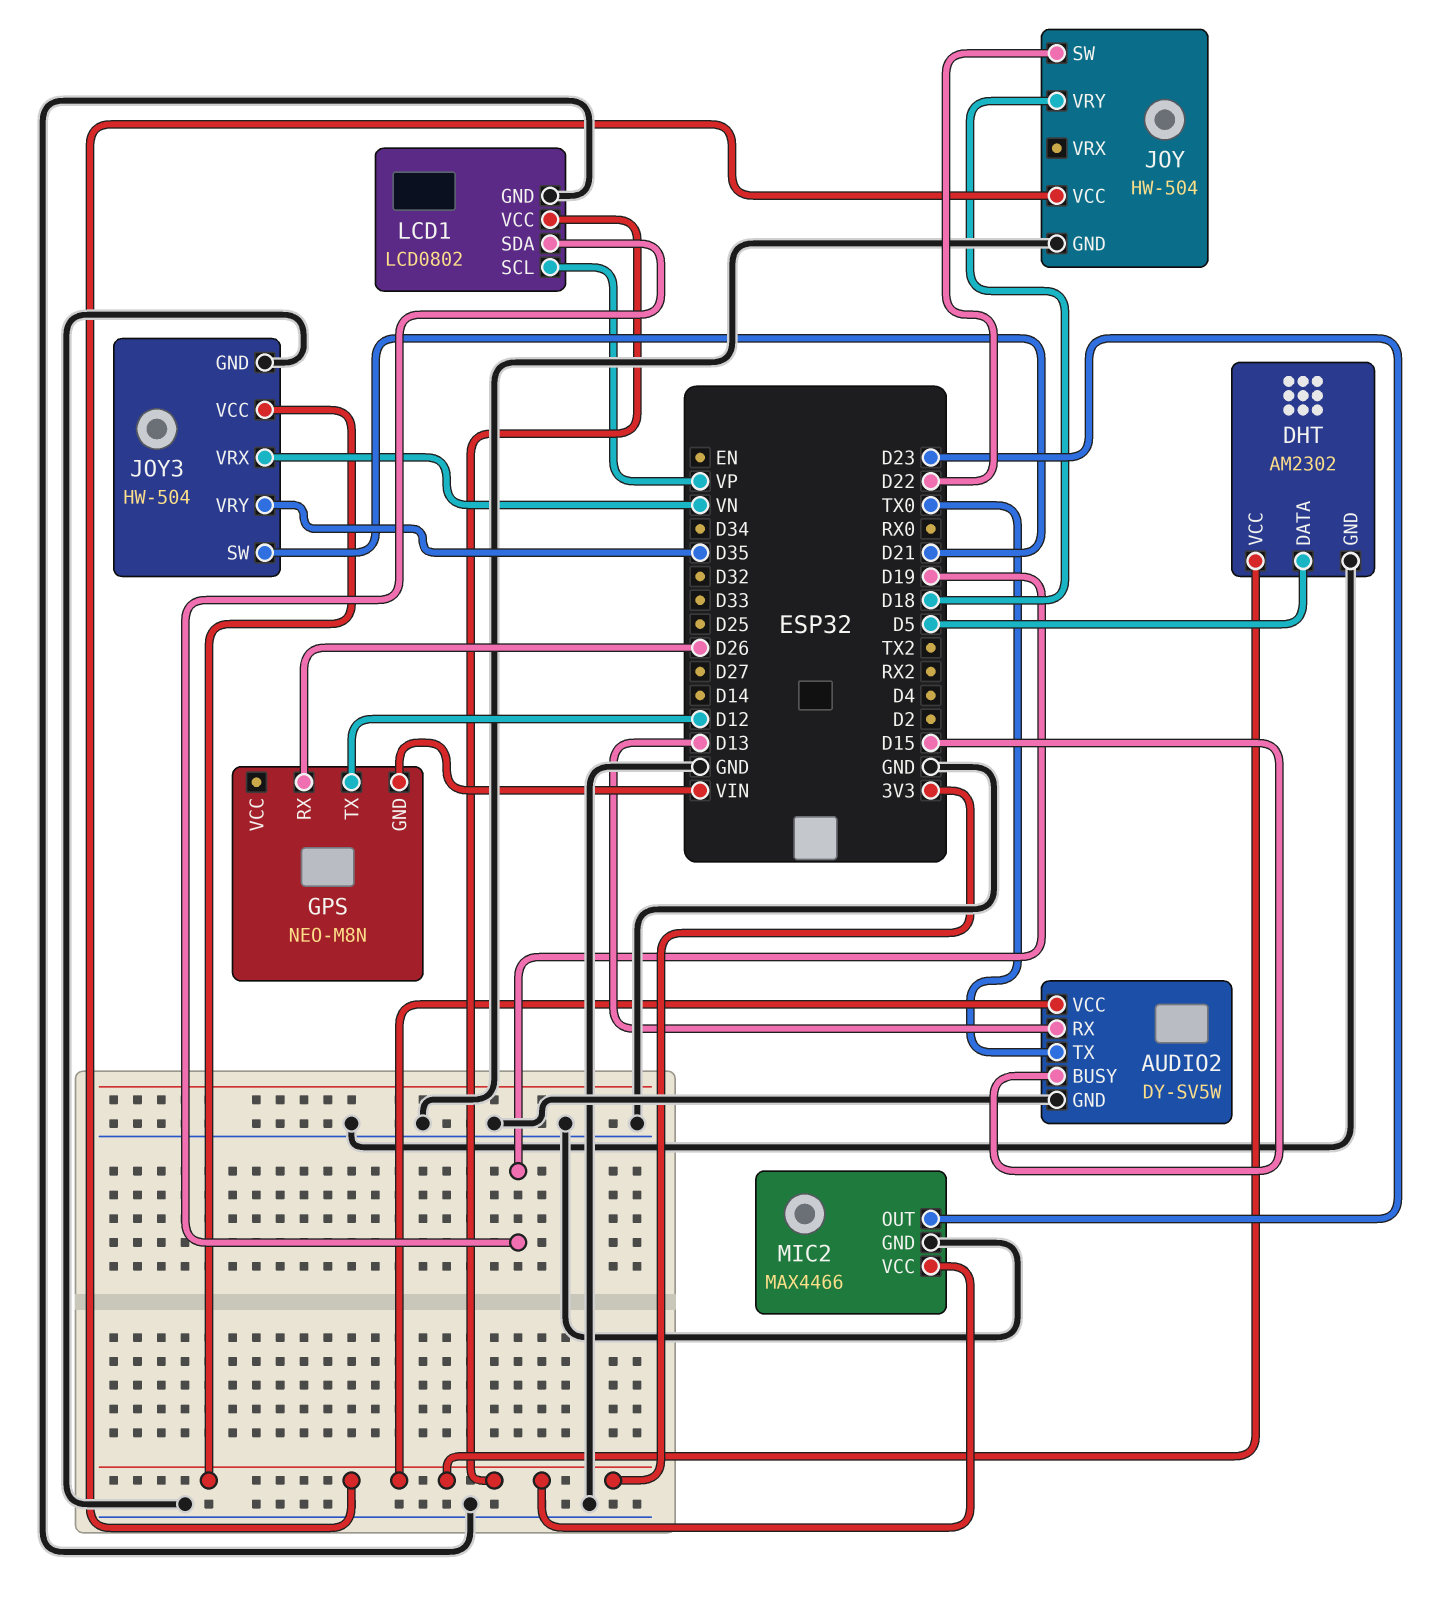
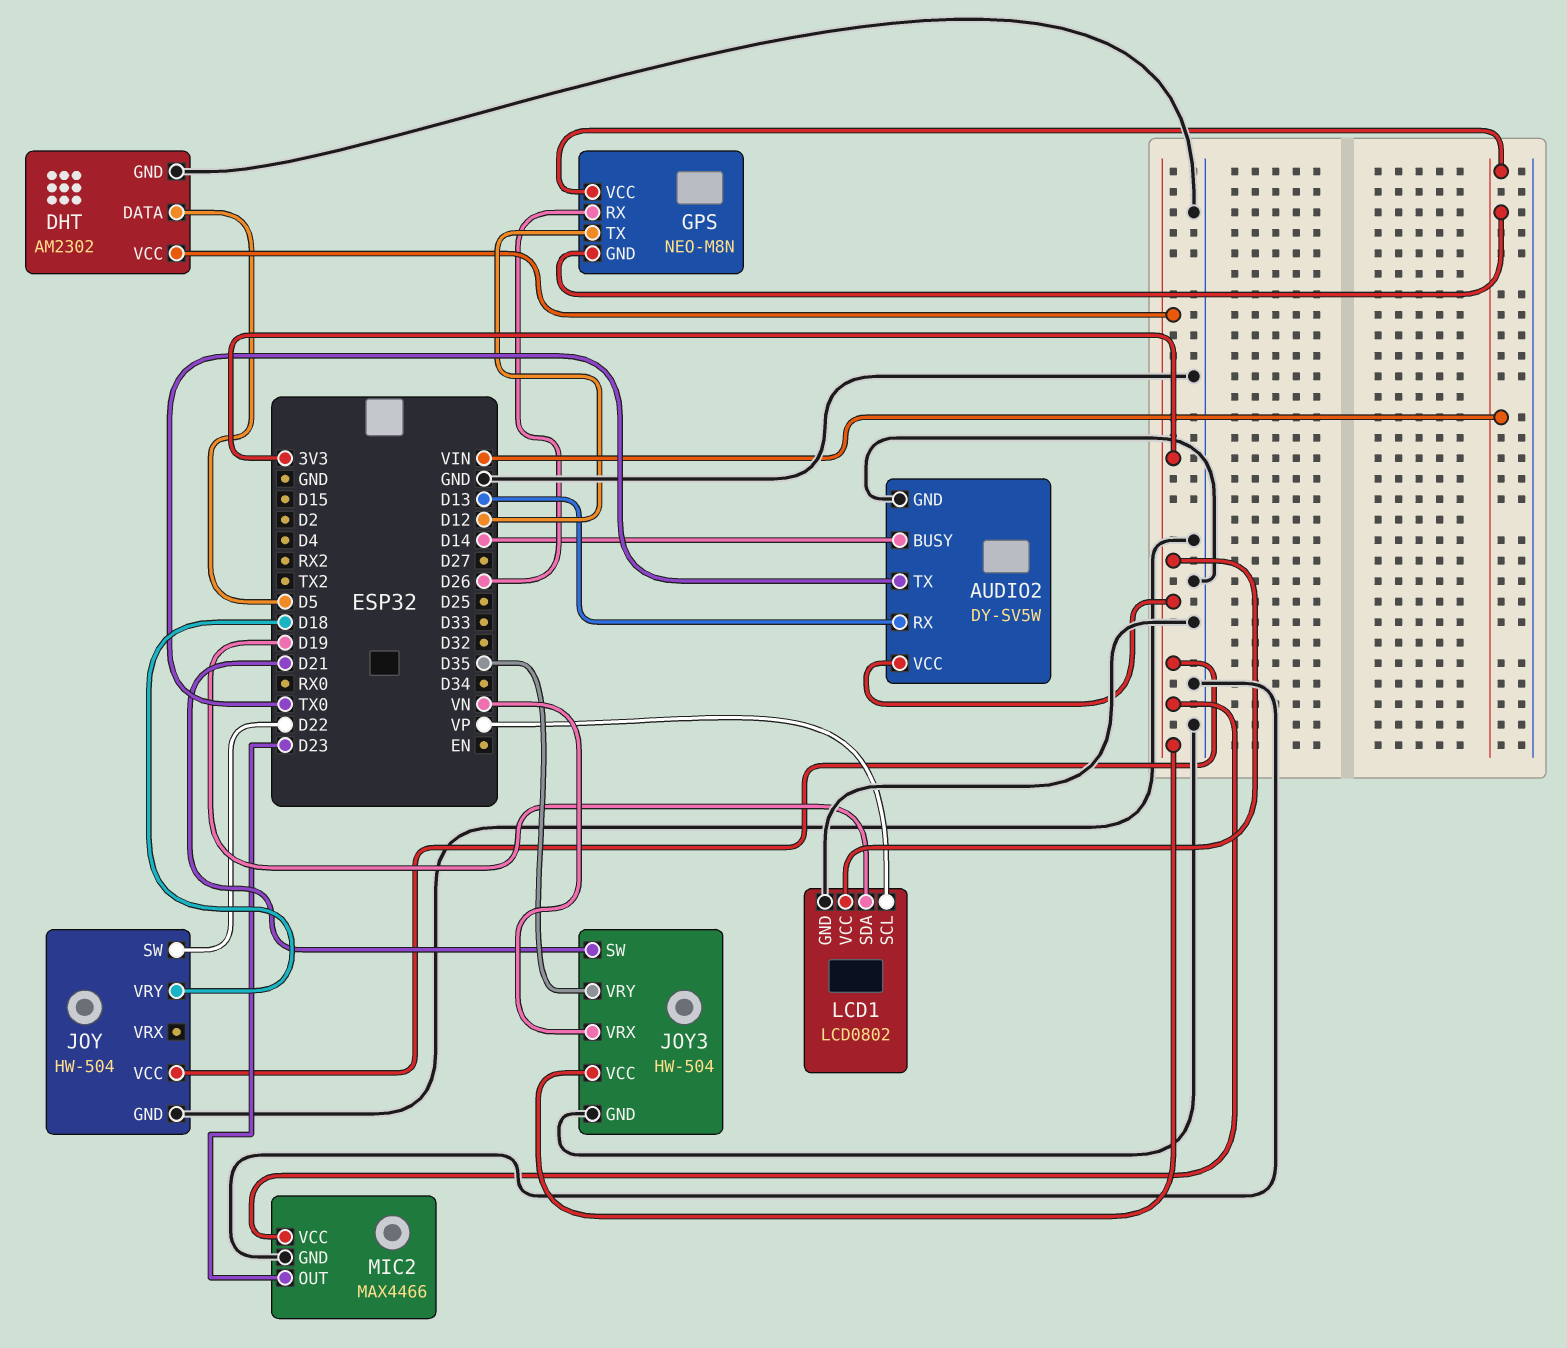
AUDIO2 pin BUSY: D15 -> D14
GPS pin VCC: none -> VIN

